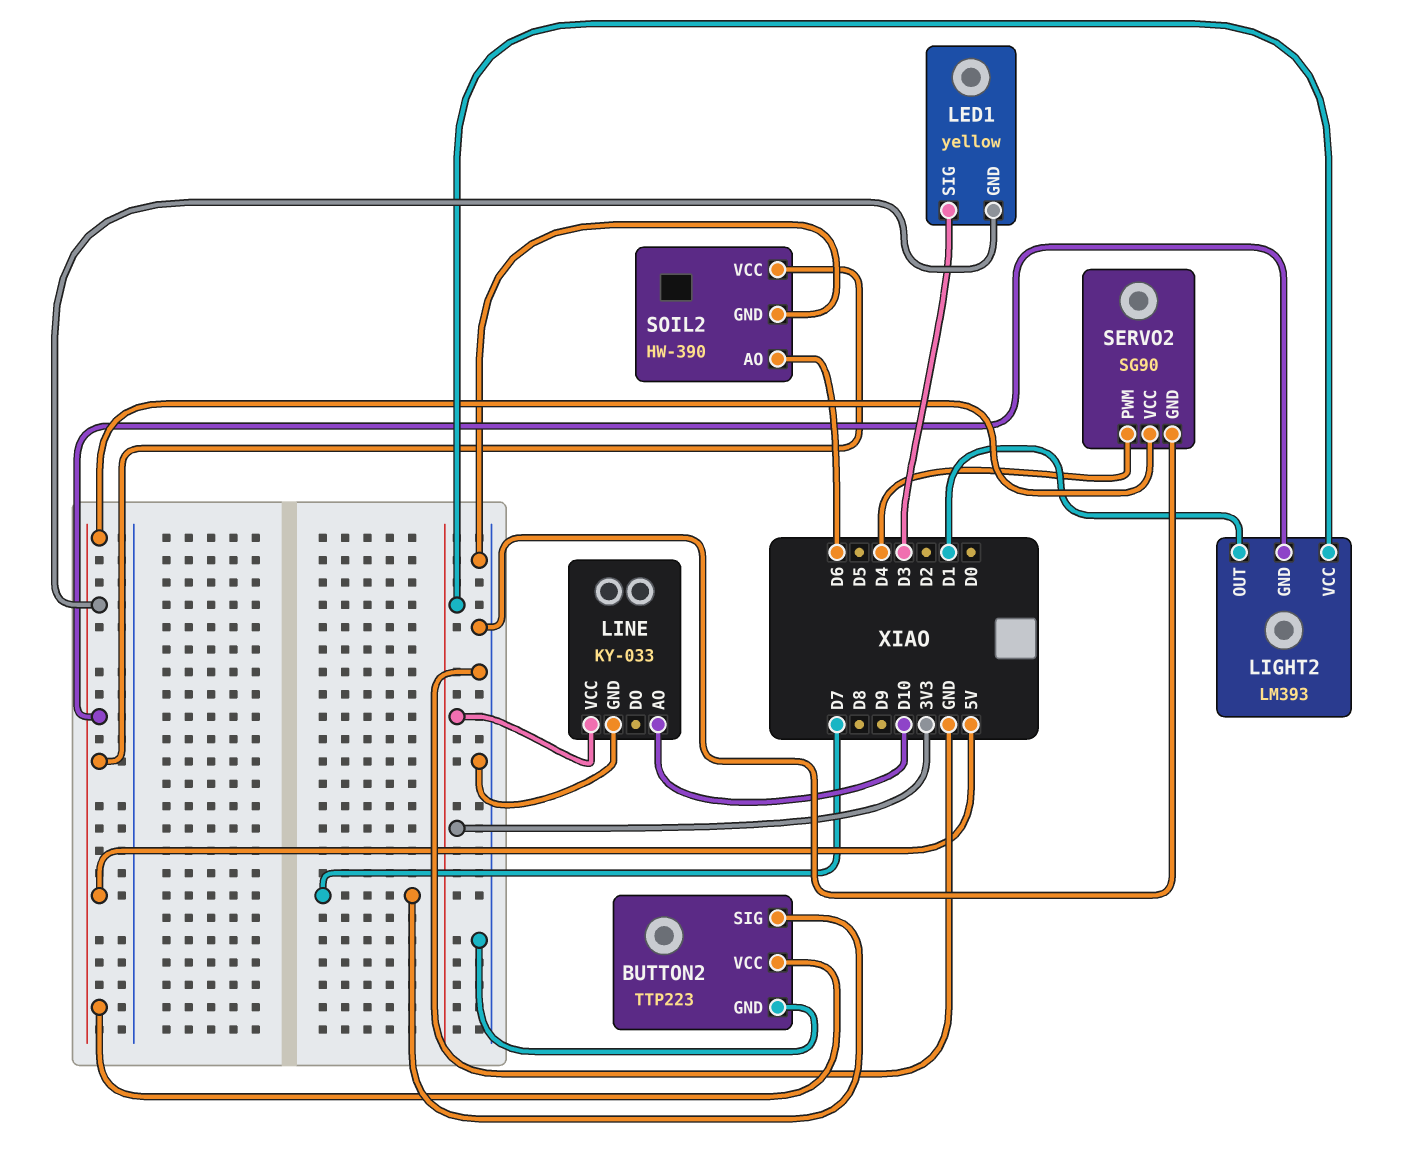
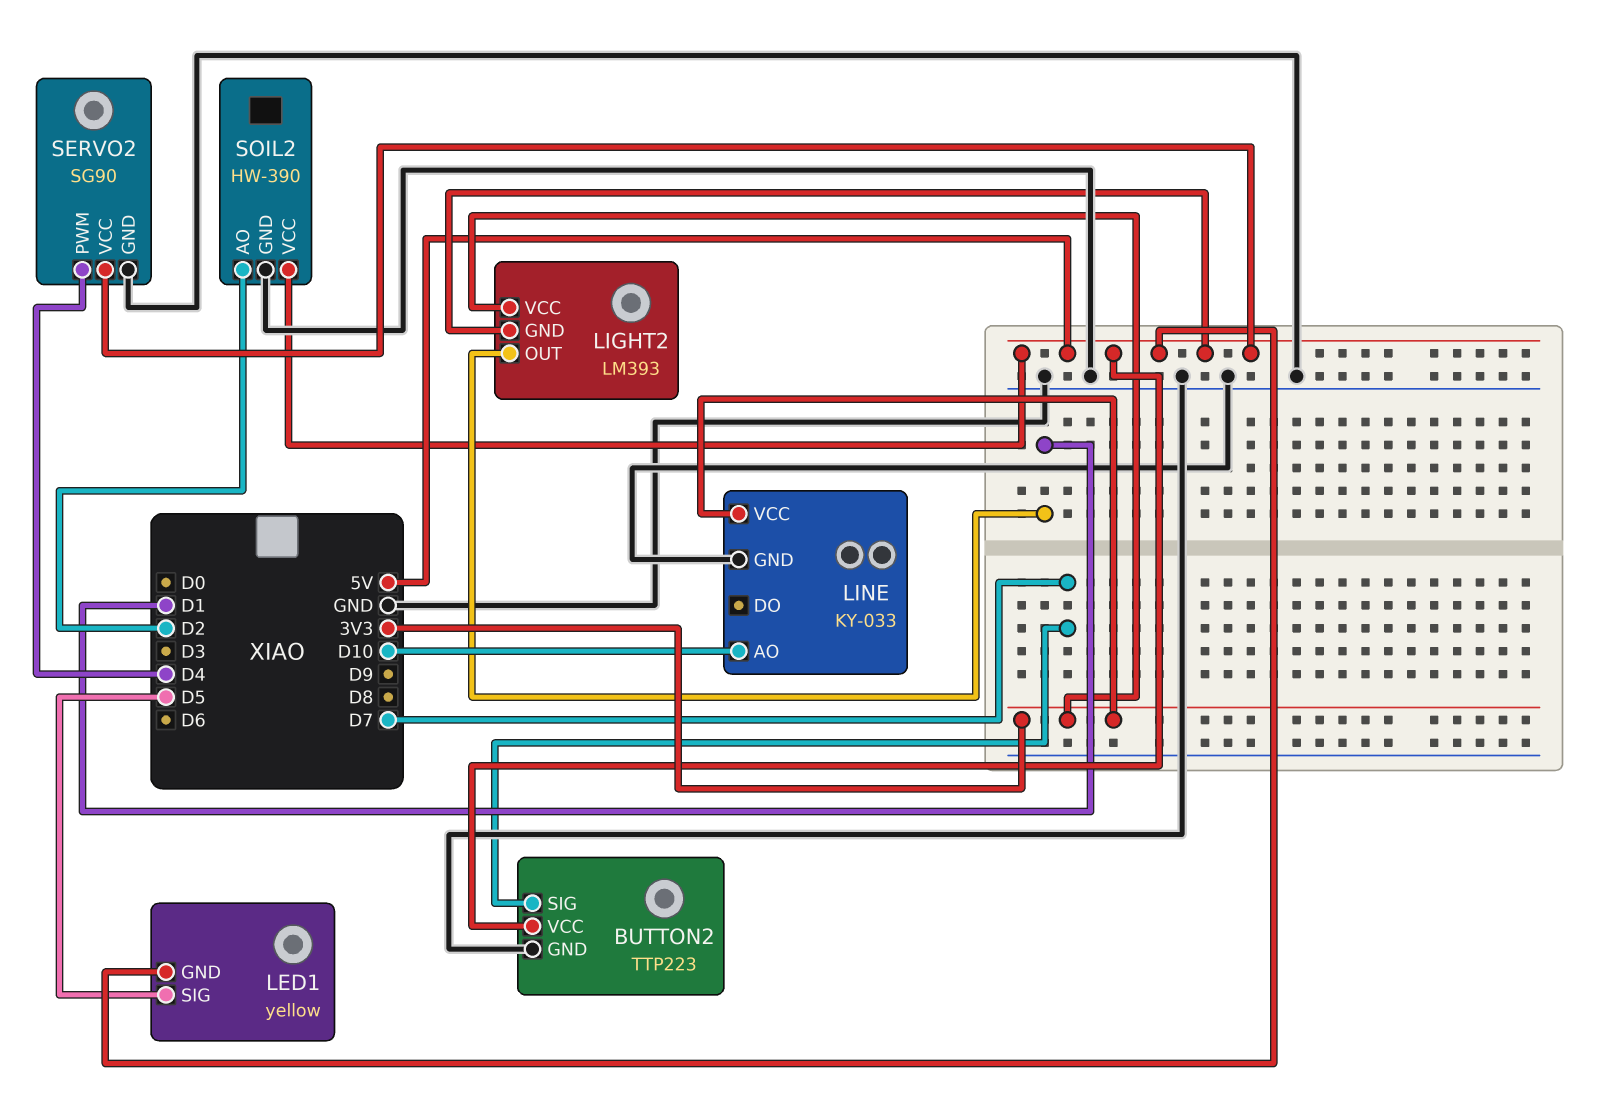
LED1 pin SIG: D3 -> D5
SOIL2 pin AO: D6 -> D2

